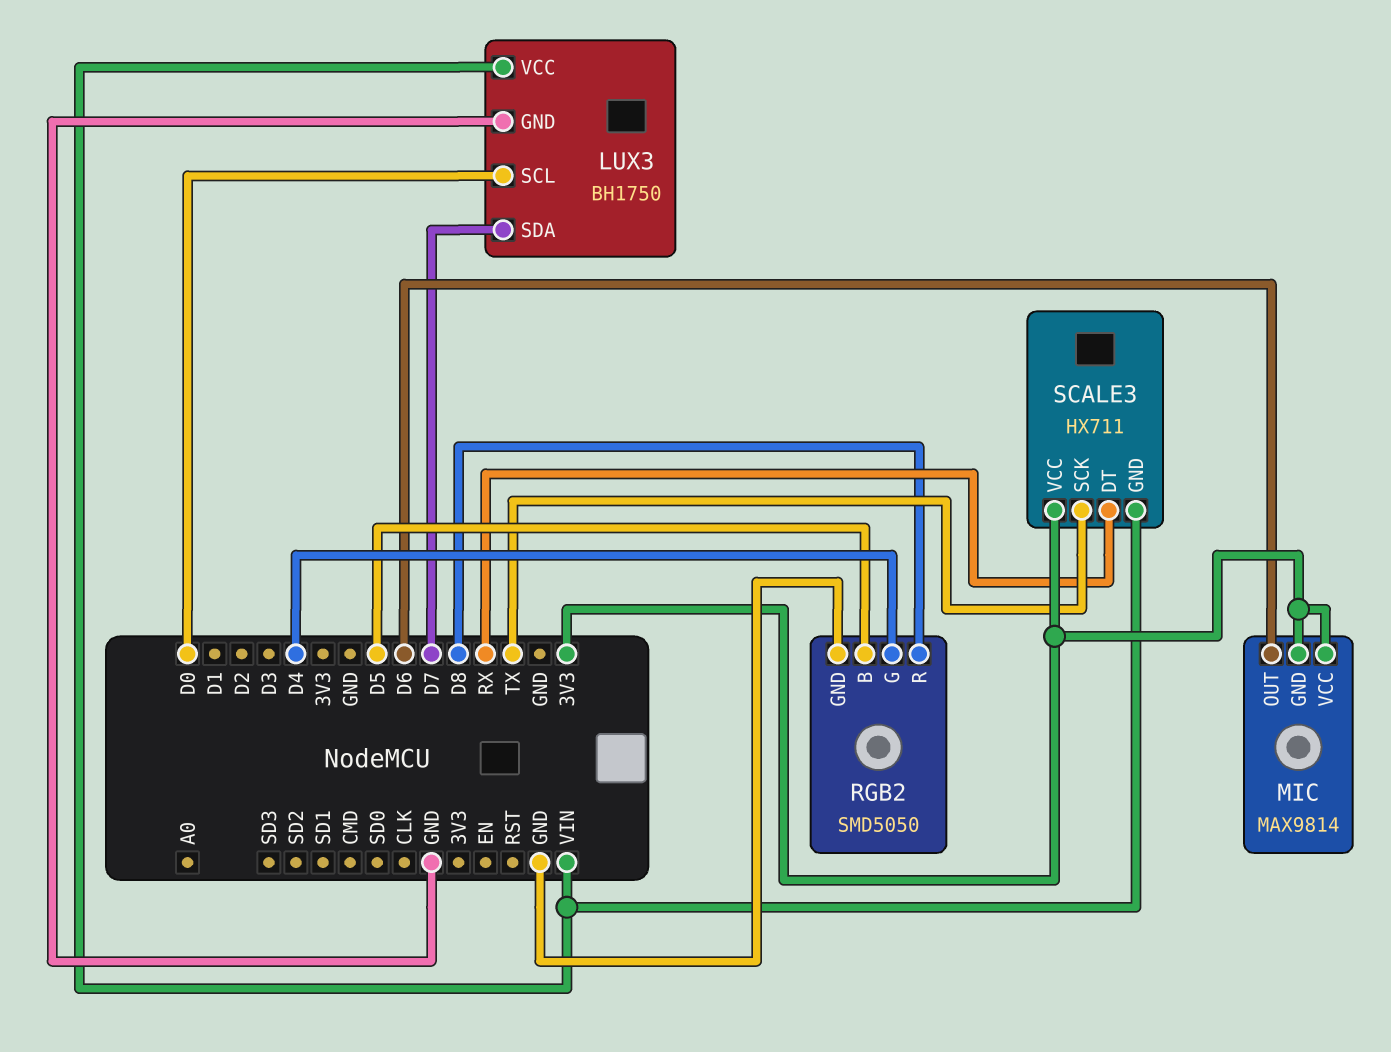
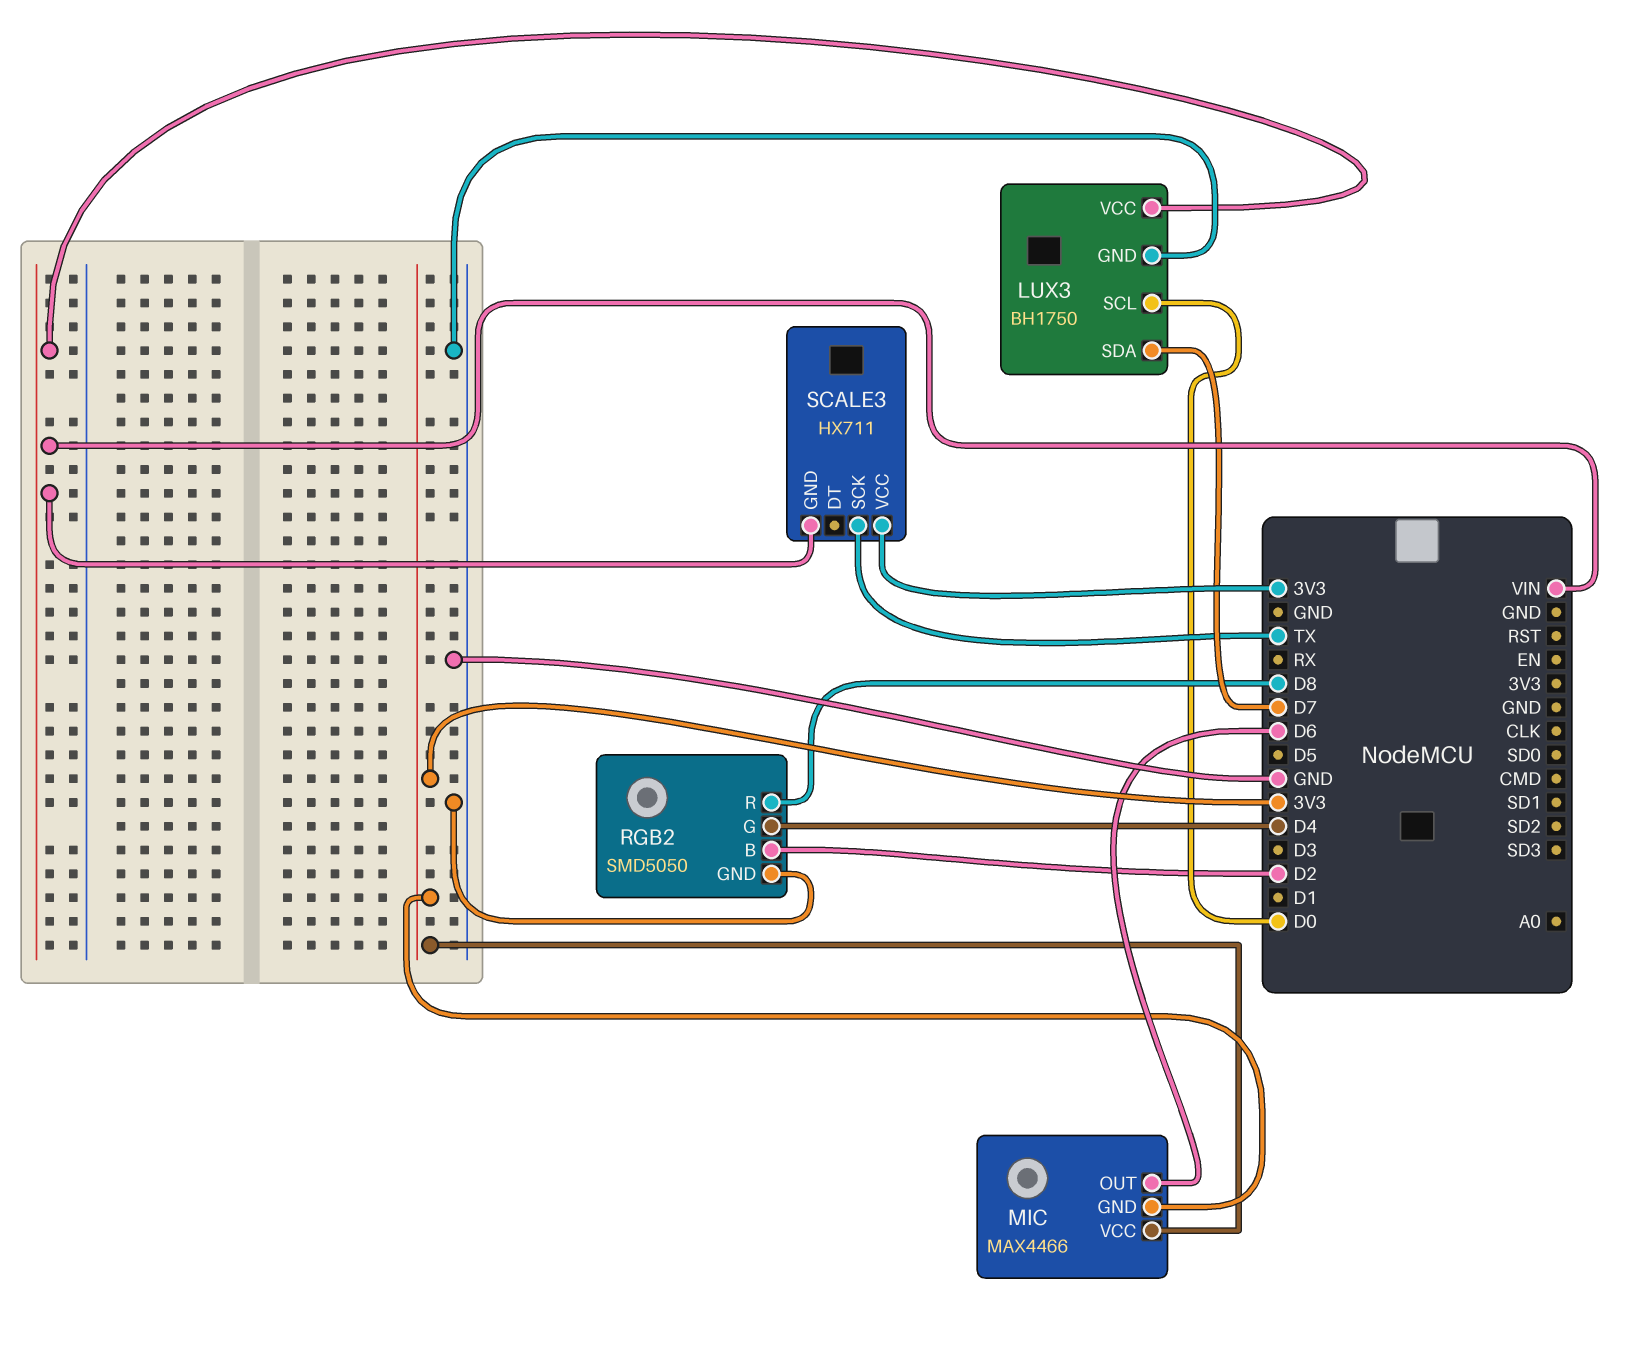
MIC: MAX9814 -> MAX4466
RGB2 pin B: D5 -> D2
SCALE3 pin DT: RX -> none

